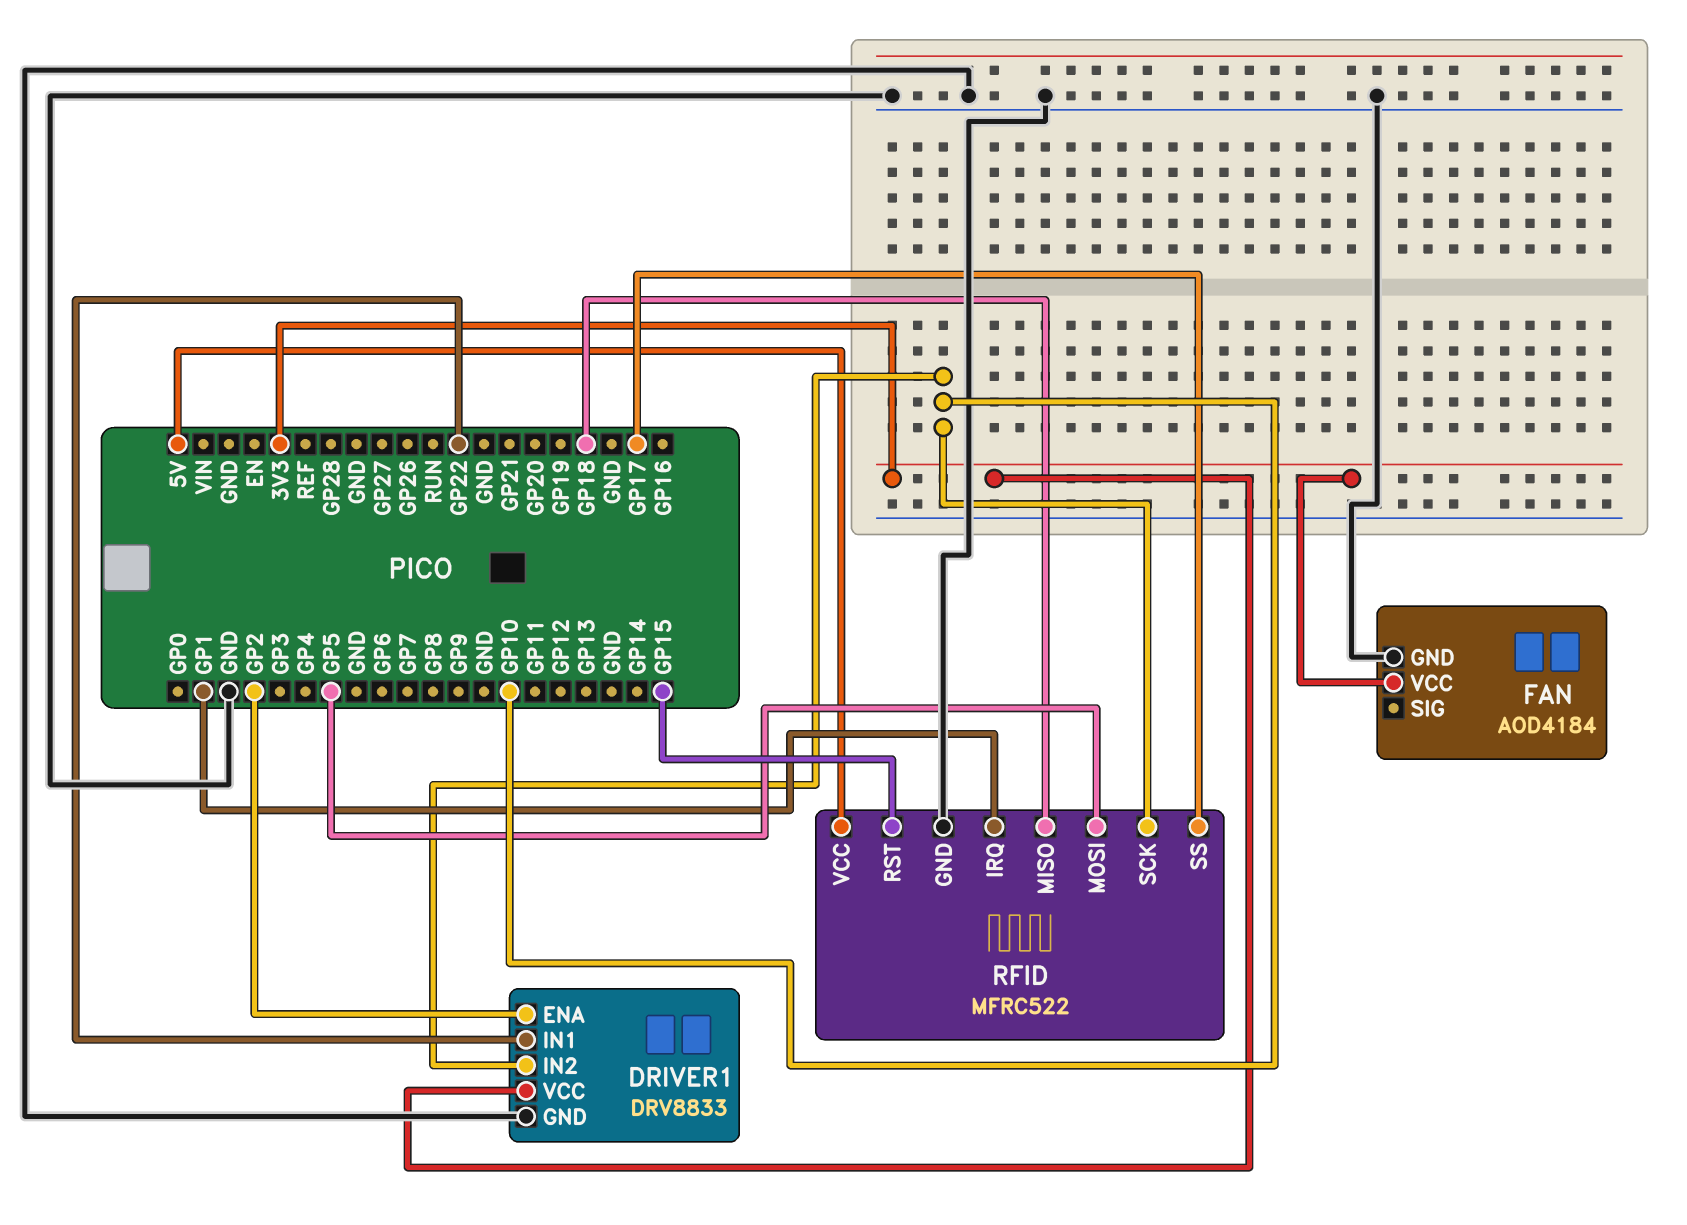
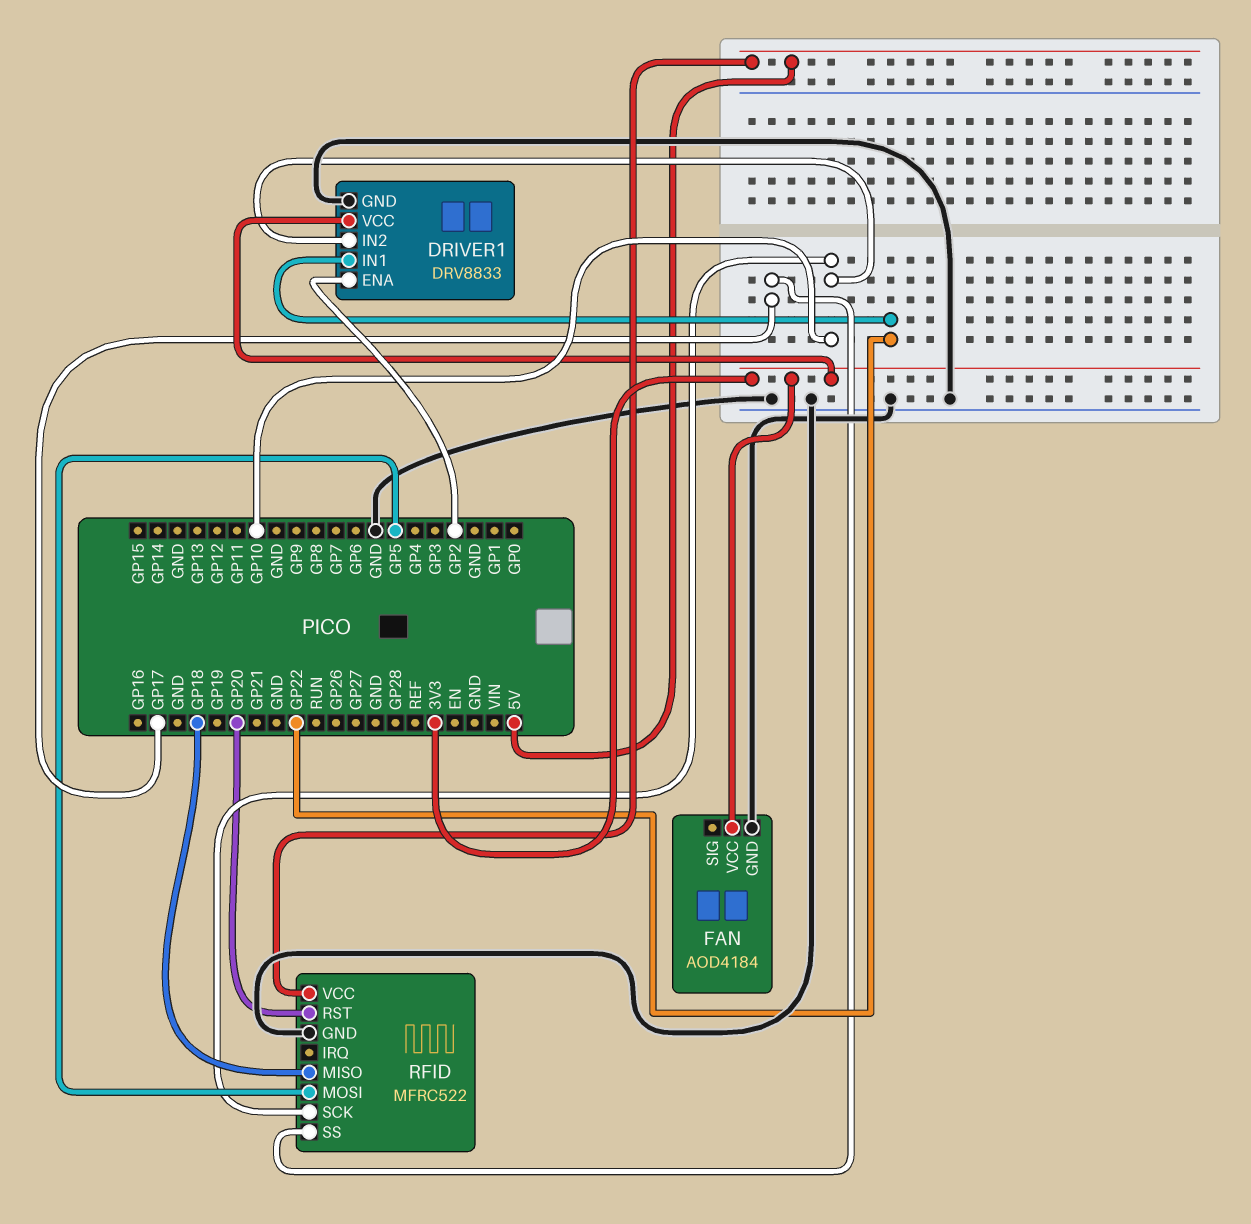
RFID pin IRQ: GP1 -> none
RFID pin RST: GP15 -> GP20

